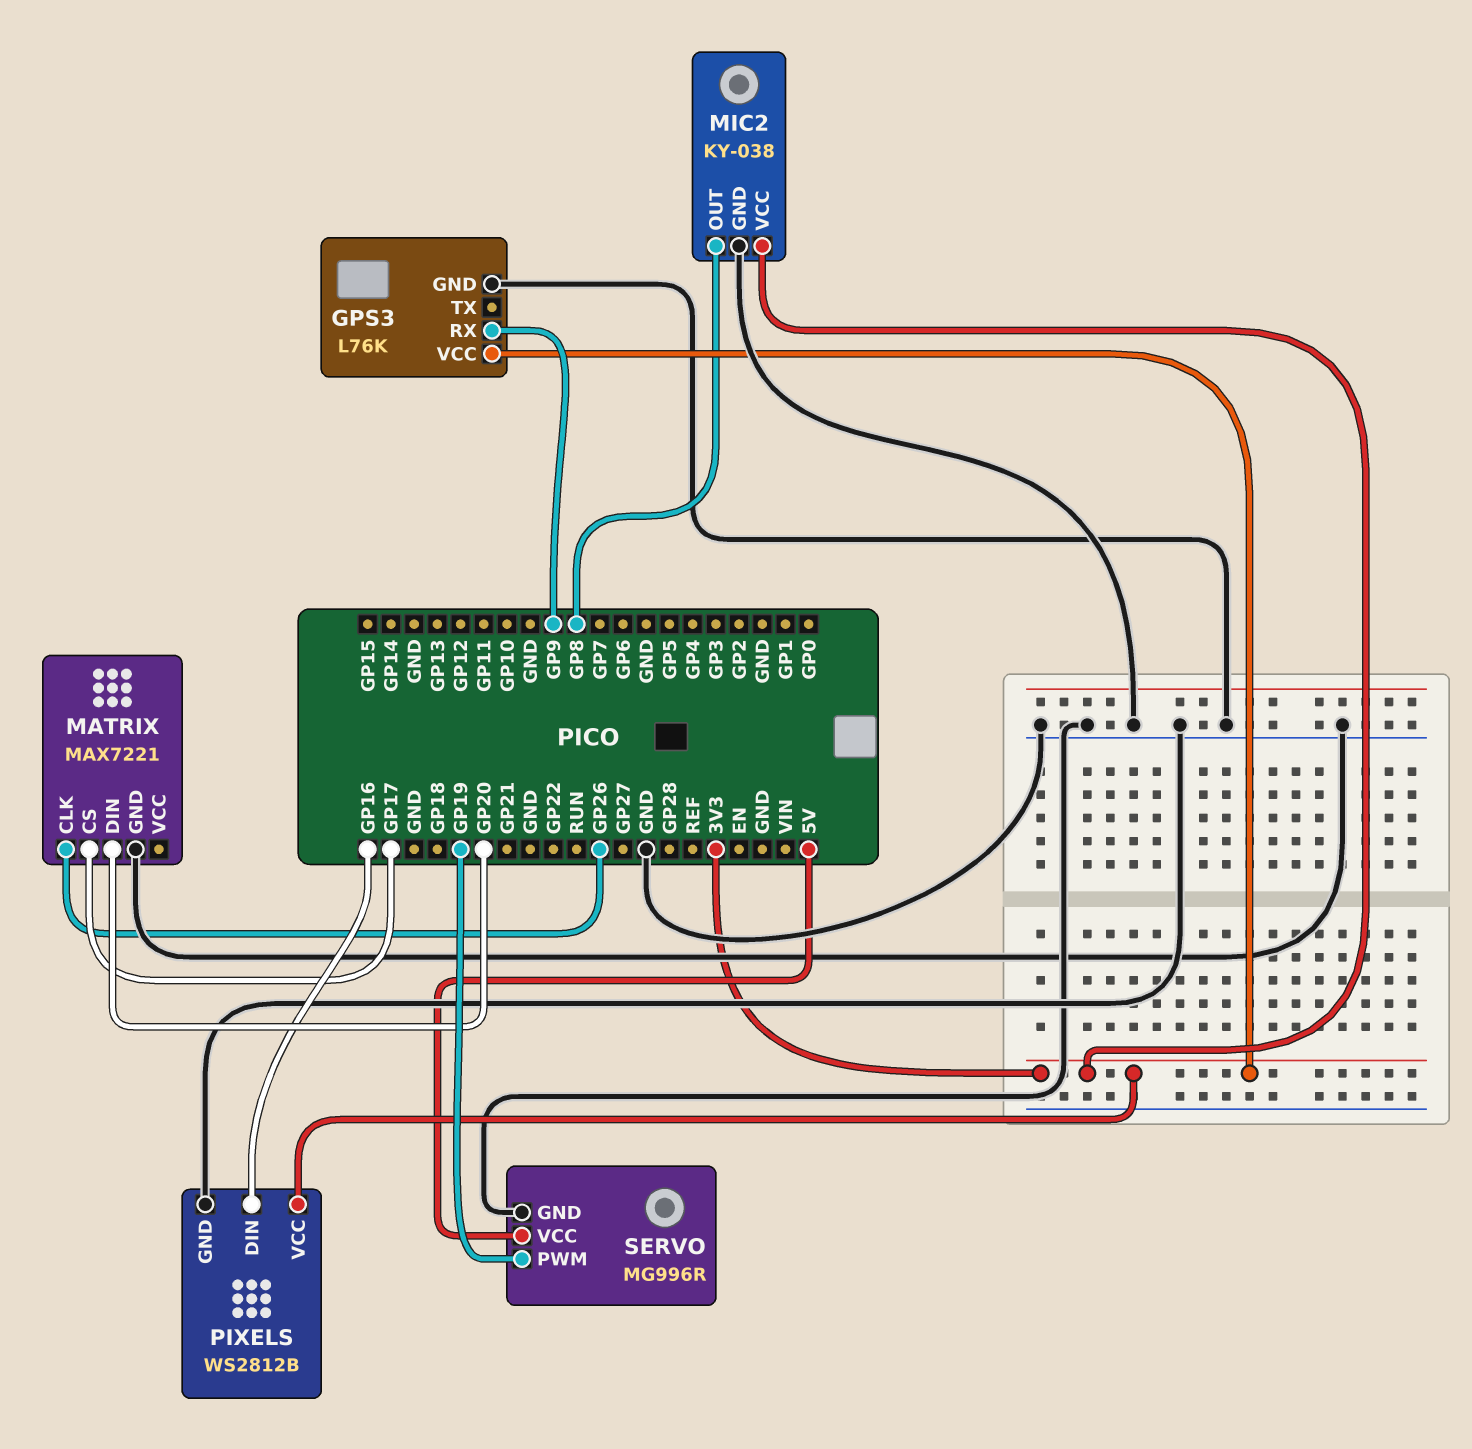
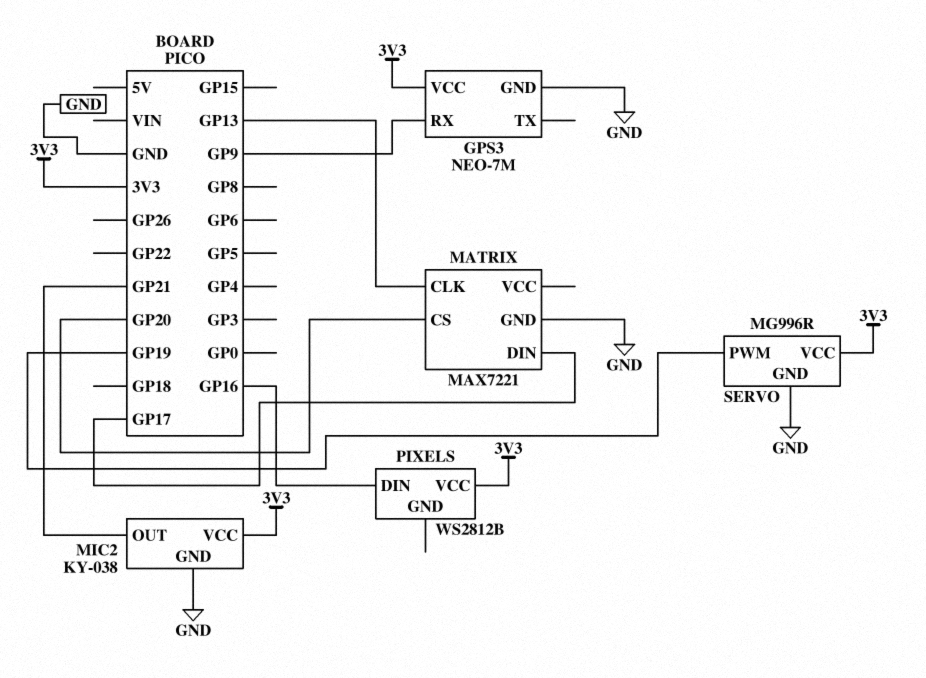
GPS3: L76K -> NEO-7M
MATRIX pin CLK: GP26 -> GP13
MATRIX pin CS: GP17 -> GP20
MATRIX pin DIN: GP20 -> GP17
MIC2 pin OUT: GP8 -> GP21
PIXELS pin GND: GND -> none
SERVO pin VCC: 5V -> 3V3

